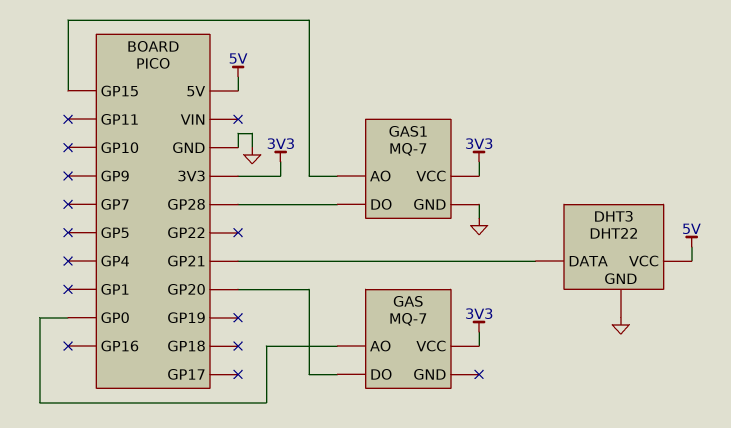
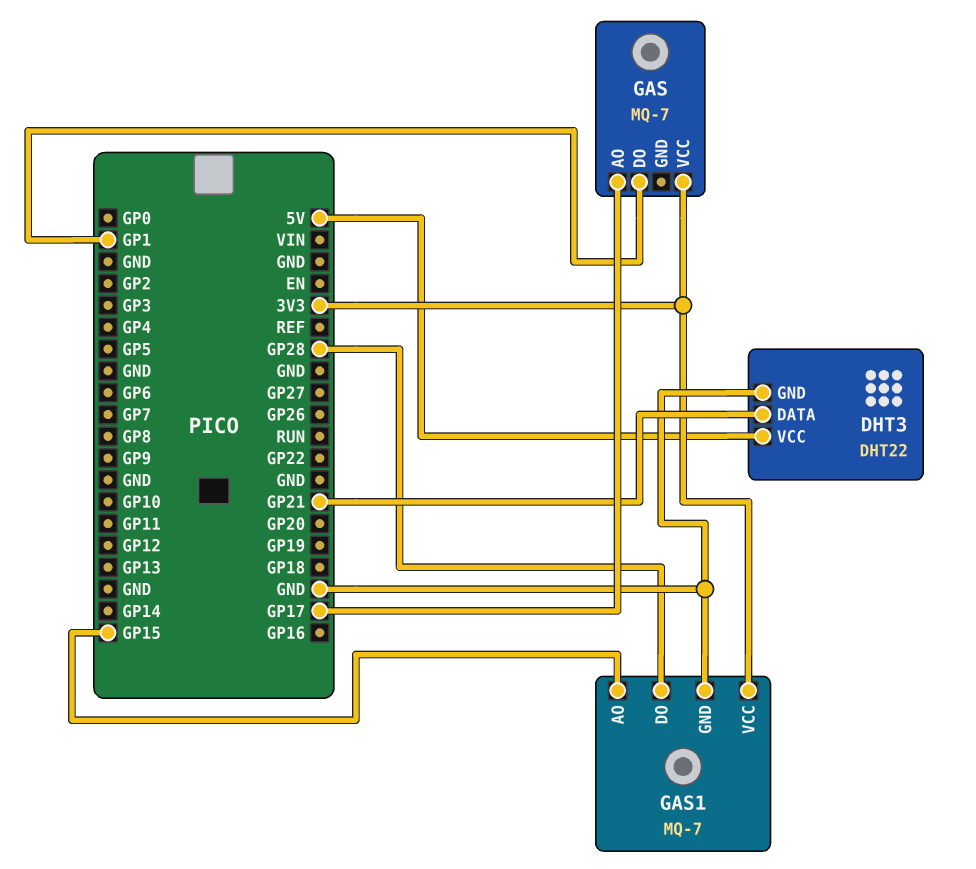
GAS pin AO: GP0 -> GP17
GAS pin DO: GP20 -> GP1

